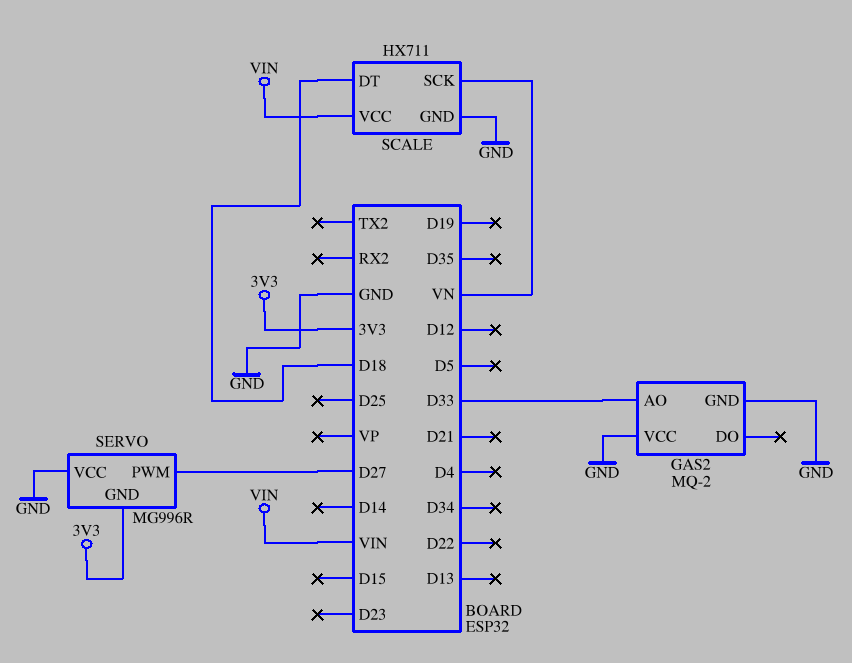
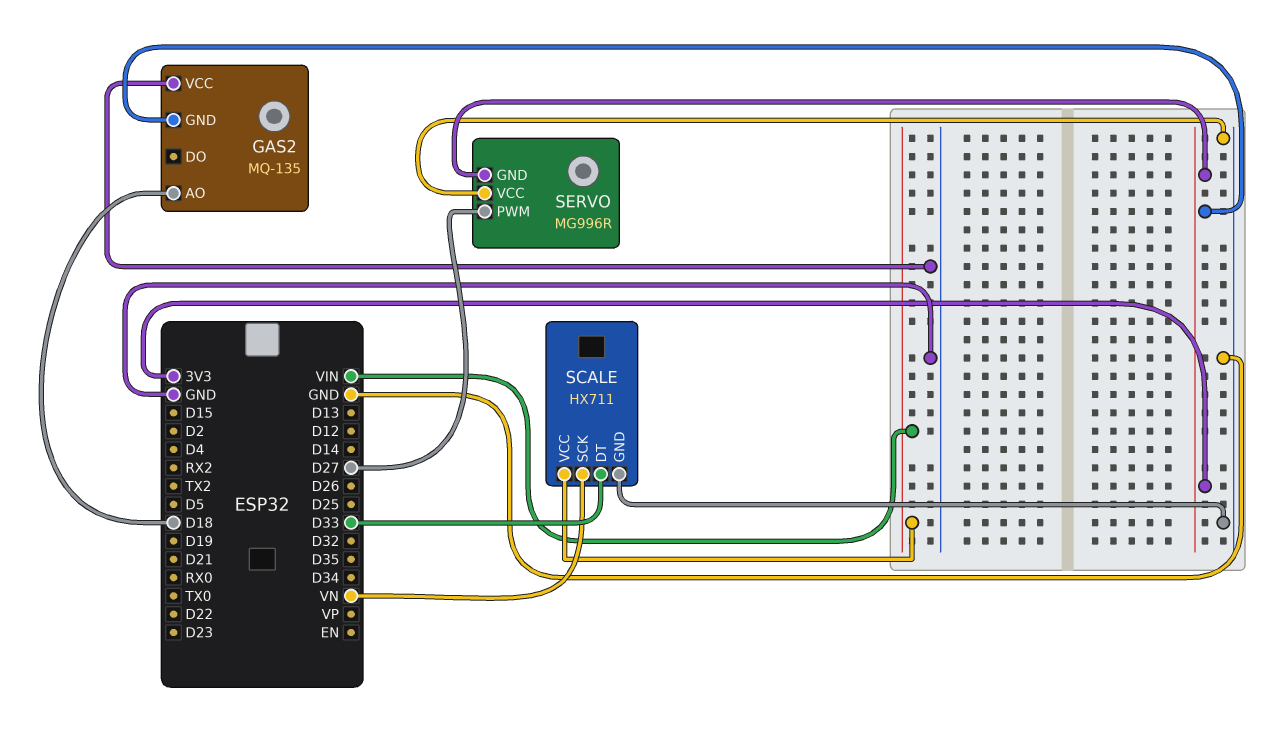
GAS2: MQ-2 -> MQ-135
GAS2 pin AO: D33 -> D18
GAS2 pin GND: GND -> 3V3
SCALE pin DT: D18 -> D33

